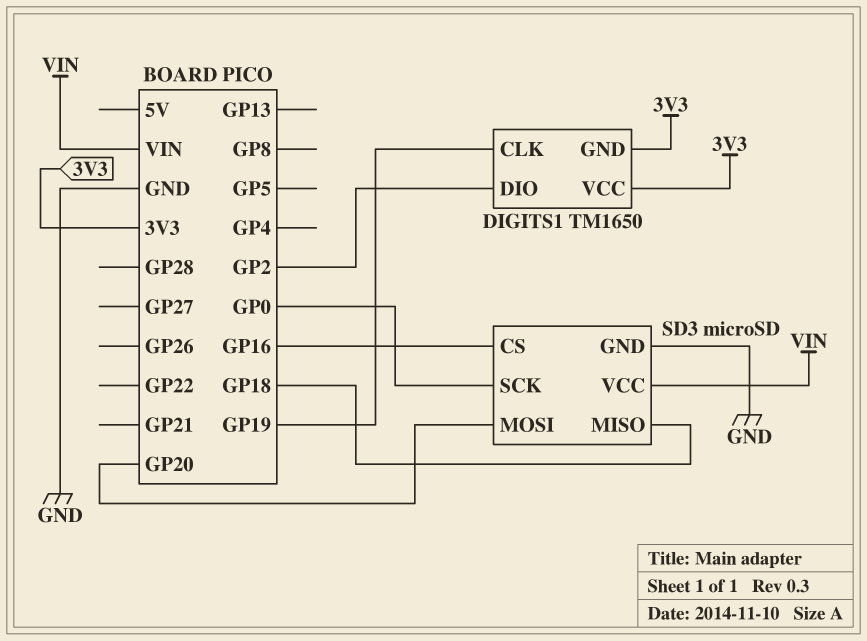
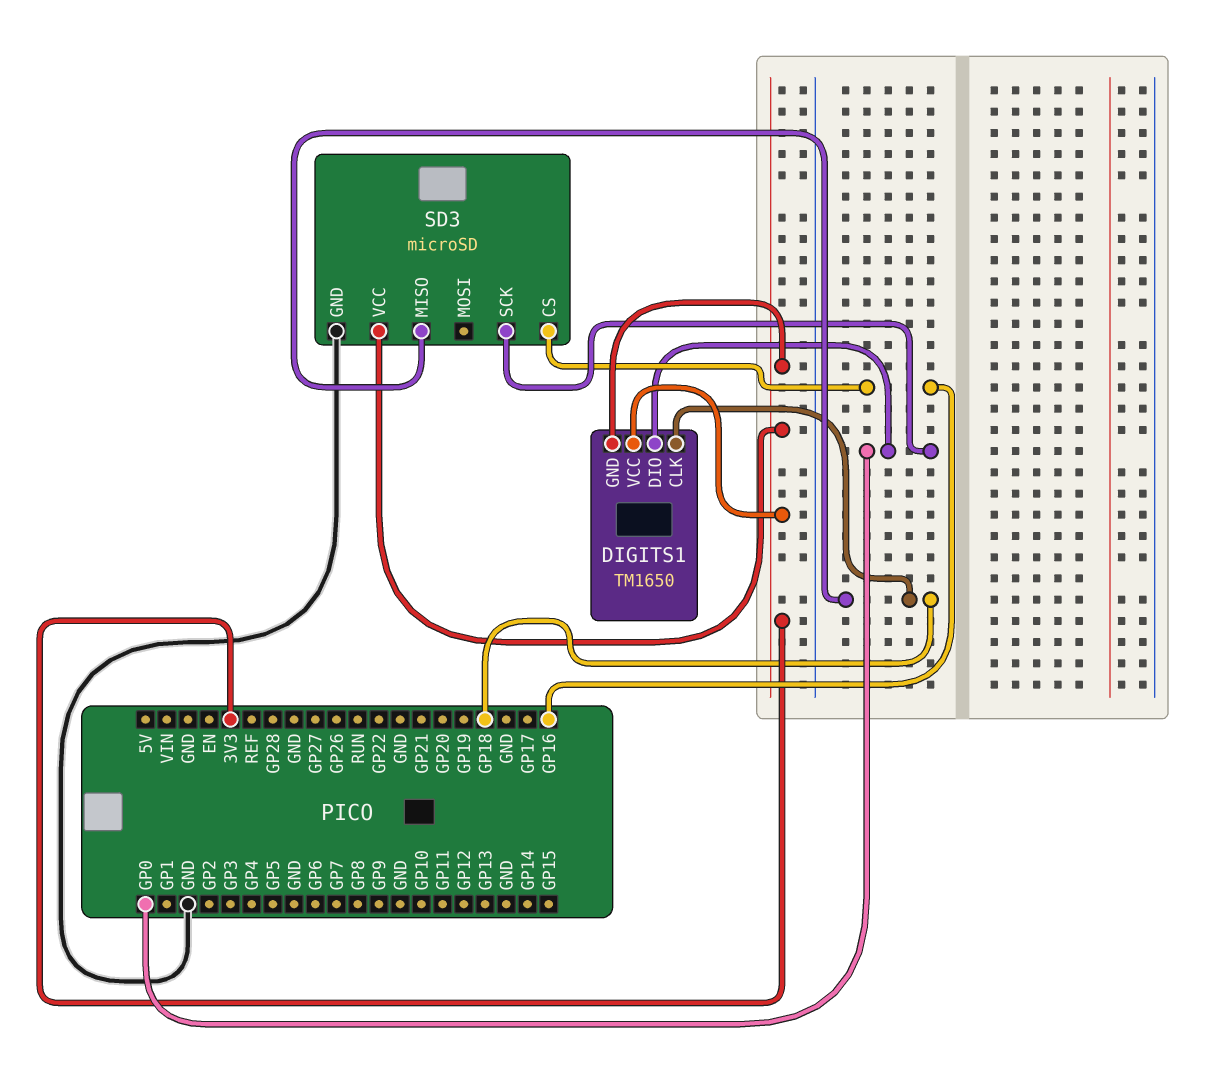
DIGITS1 pin CLK: GP19 -> GP18
DIGITS1 pin DIO: GP2 -> GP0
SD3 pin MOSI: GP20 -> none
SD3 pin VCC: VIN -> 3V3

